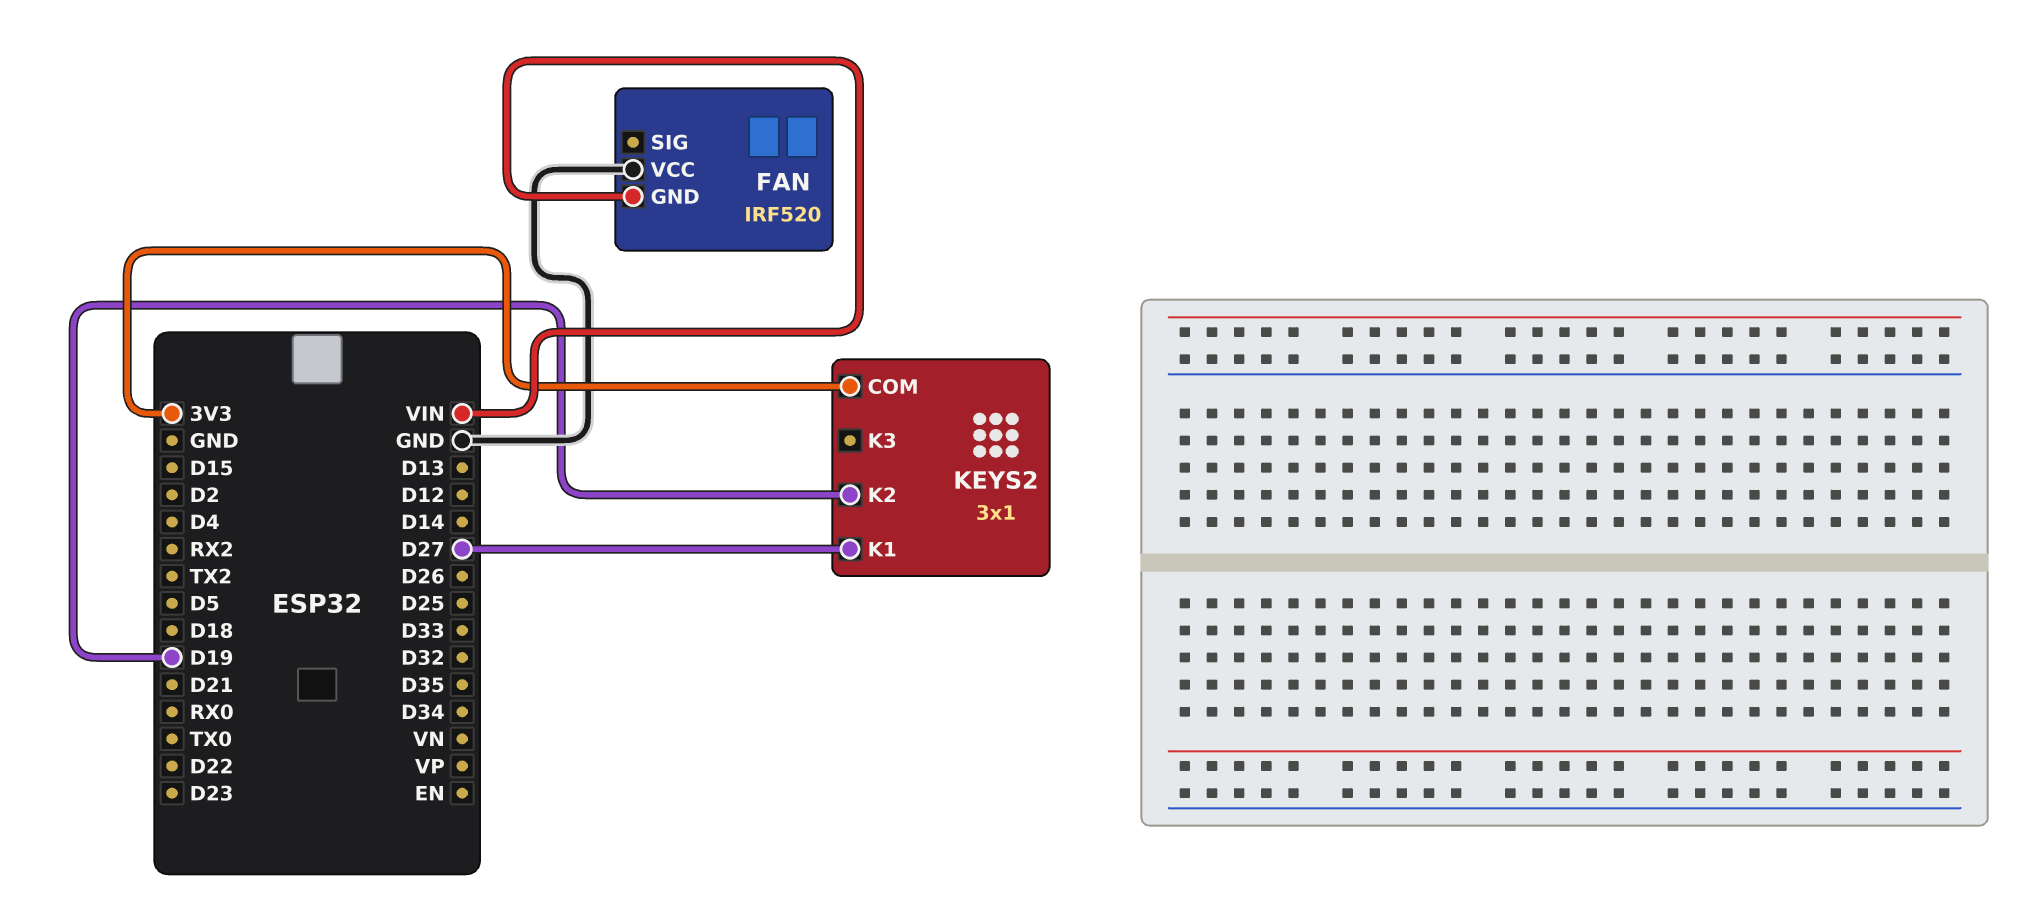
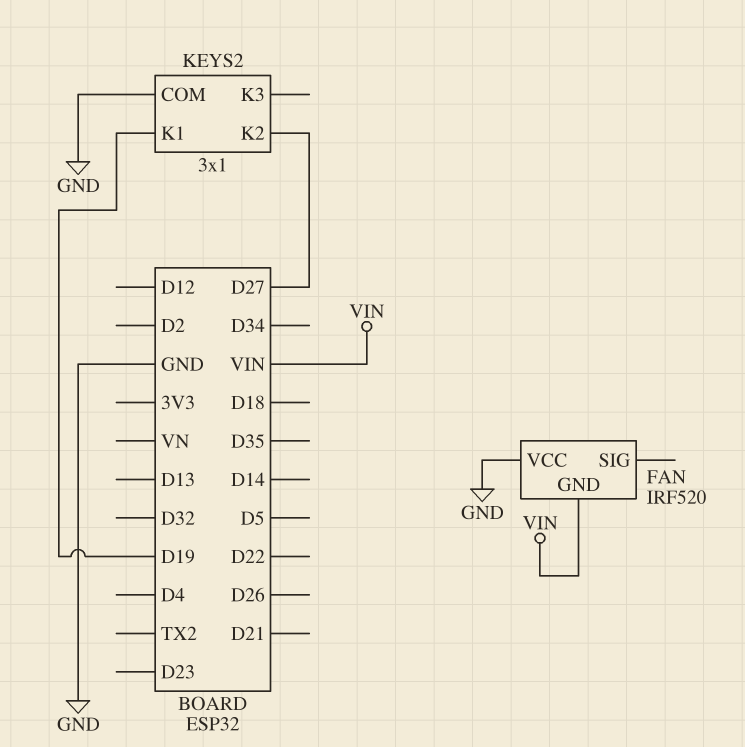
KEYS2 pin COM: 3V3 -> GND
KEYS2 pin K1: D27 -> D19
KEYS2 pin K2: D19 -> D27

